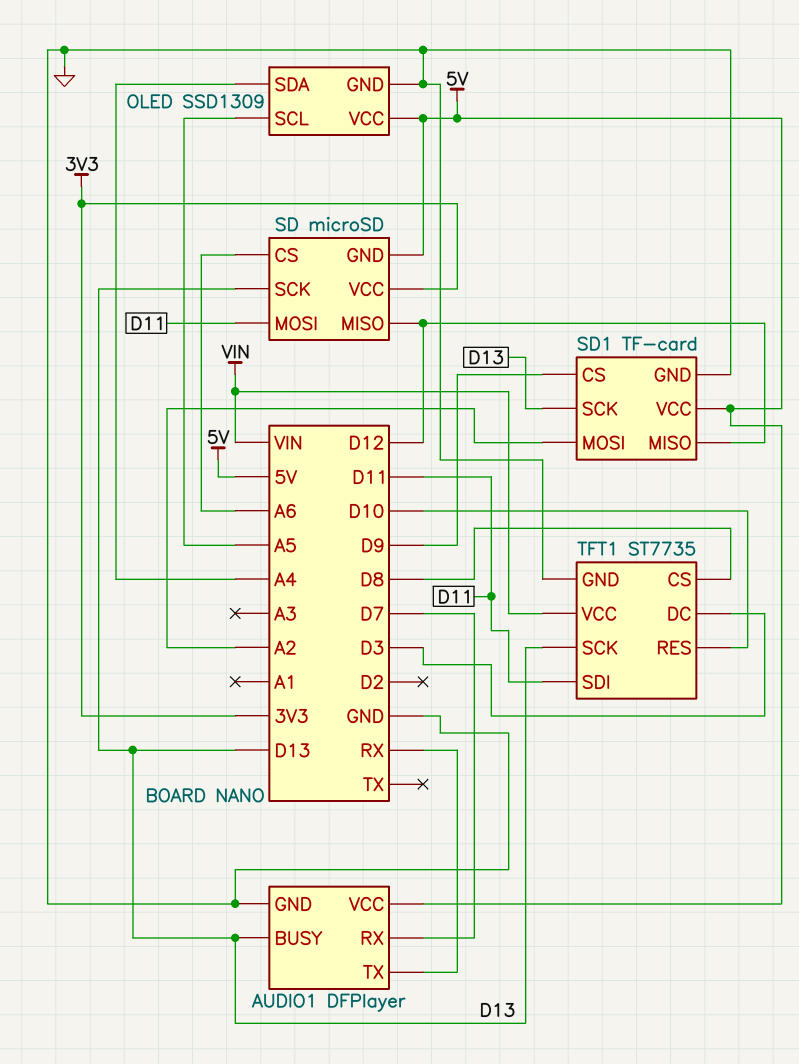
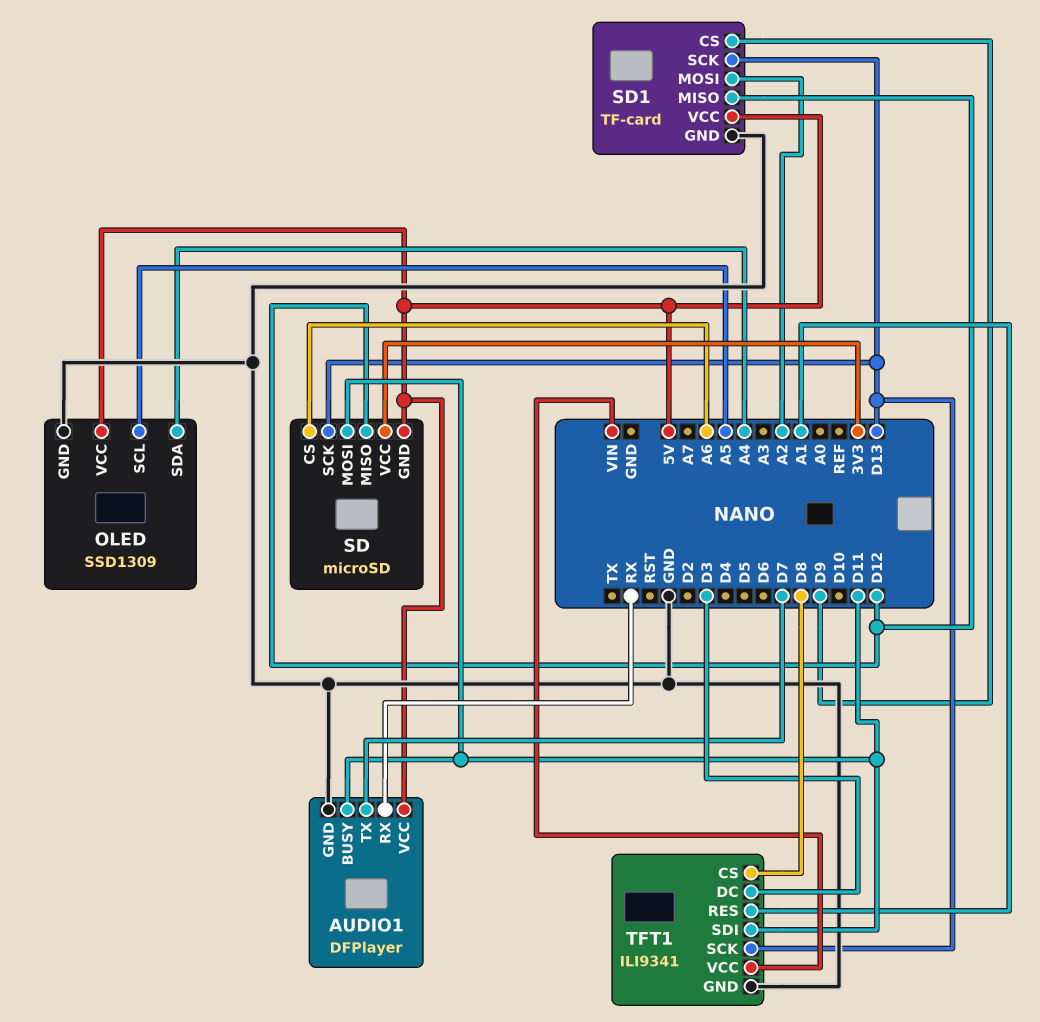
AUDIO1 pin BUSY: D13 -> D11
AUDIO1 pin RX: D7 -> RX
AUDIO1 pin TX: RX -> D7
TFT1: ST7735 -> ILI9341
TFT1 pin RES: D10 -> A1

